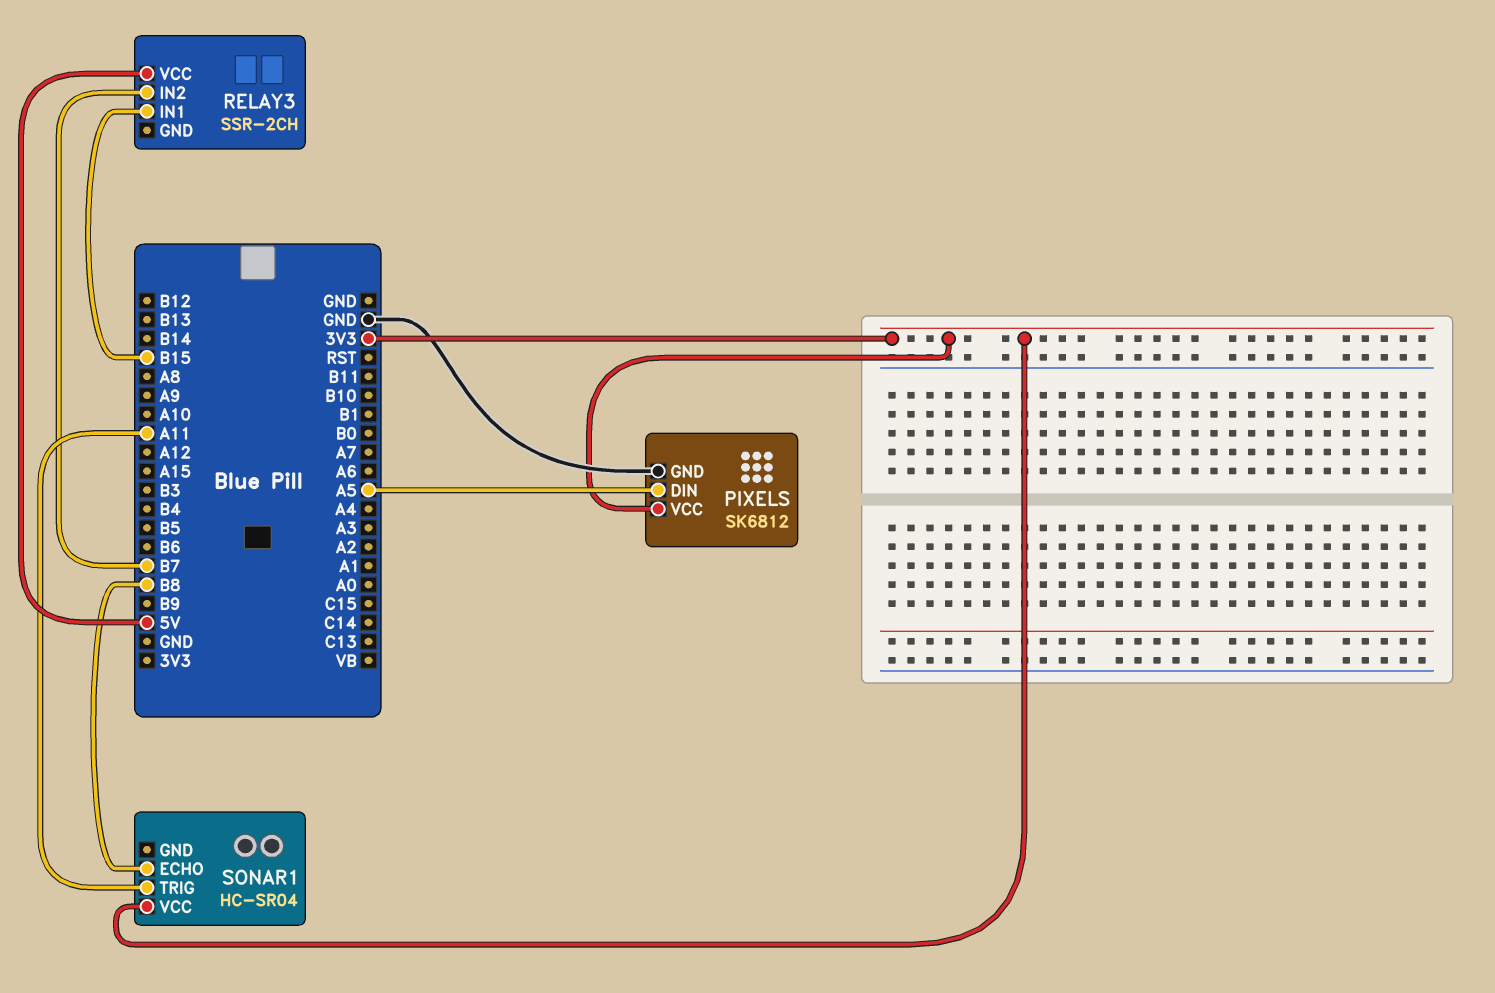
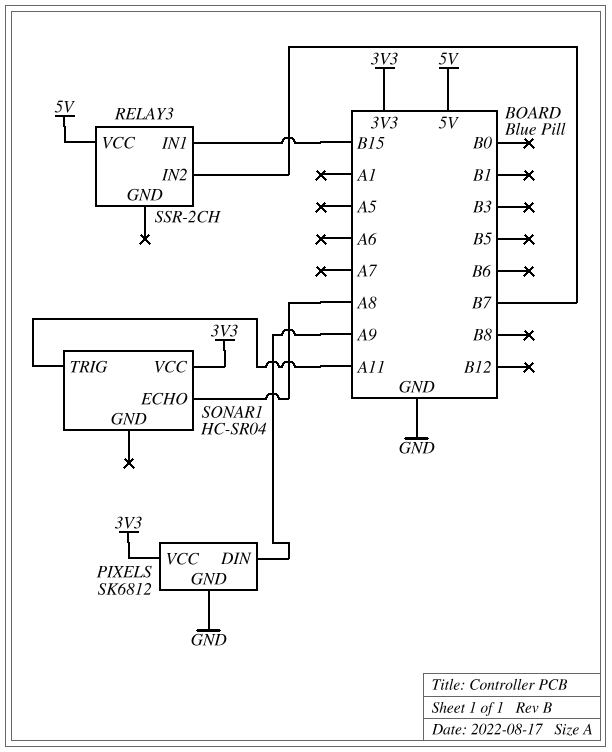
PIXELS pin DIN: A5 -> A9
SONAR1 pin ECHO: B8 -> A8

